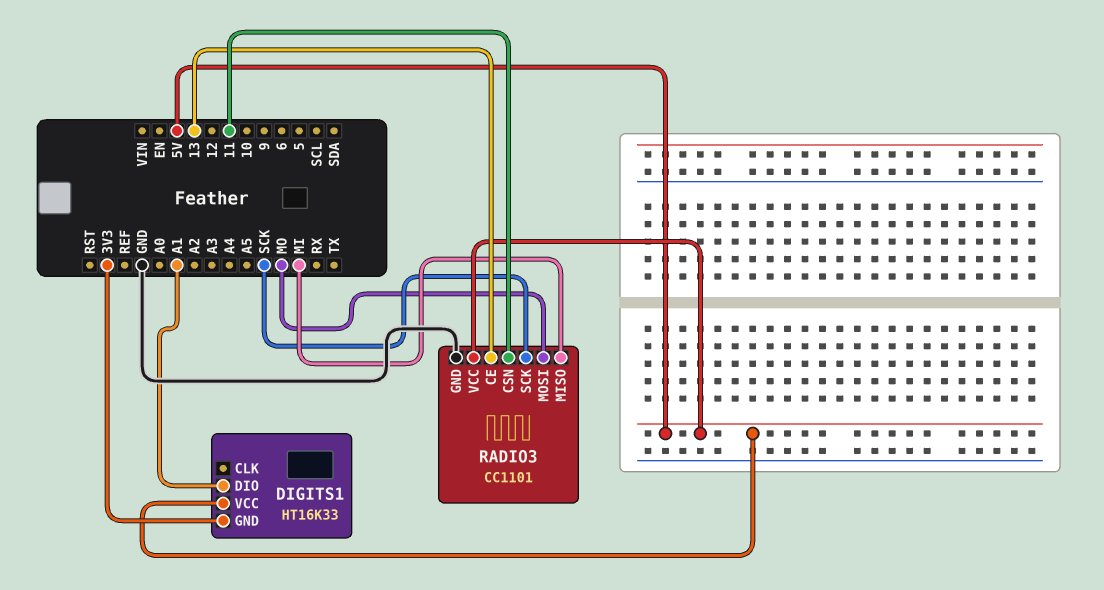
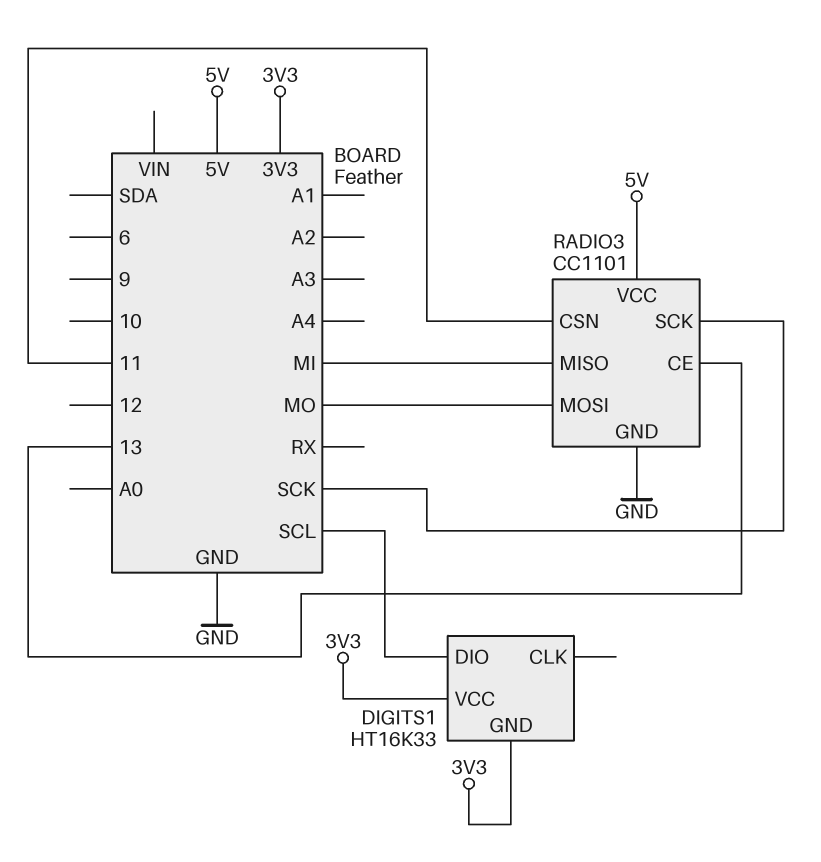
DIGITS1 pin DIO: A1 -> SCL
DIGITS1 pin VCC: 5V -> 3V3

